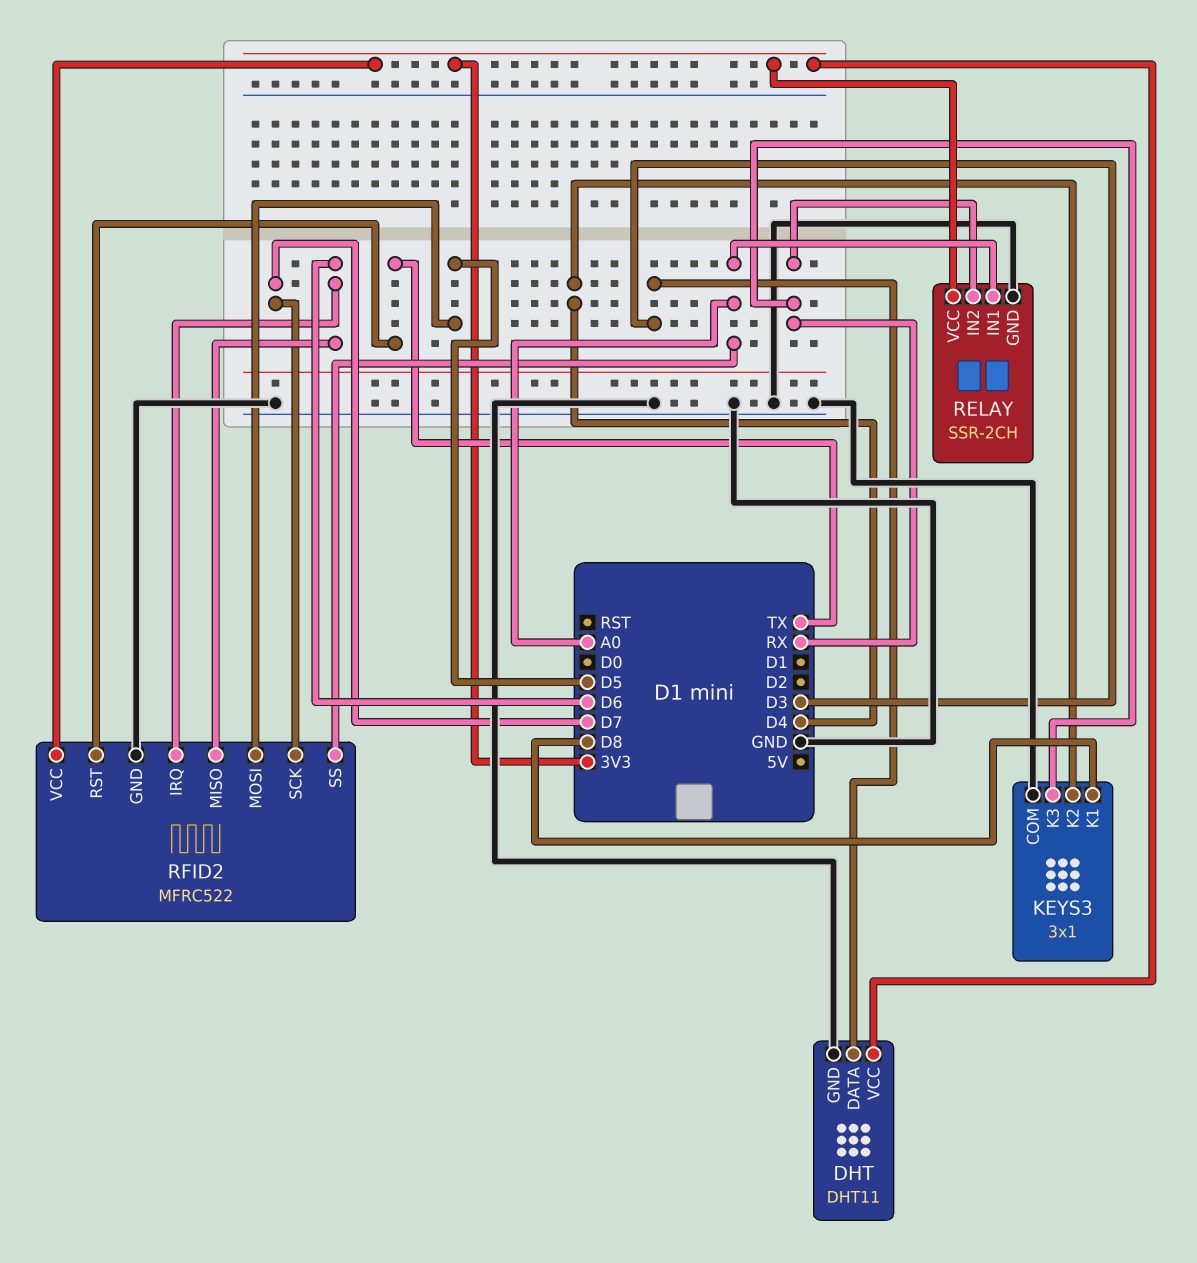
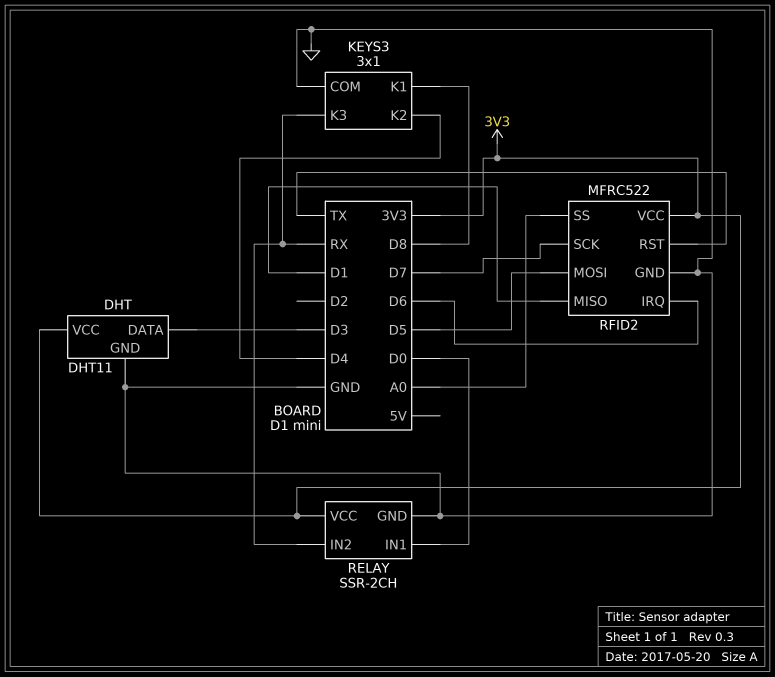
RELAY pin IN1: A0 -> D0
RFID2 pin MISO: D6 -> D1

